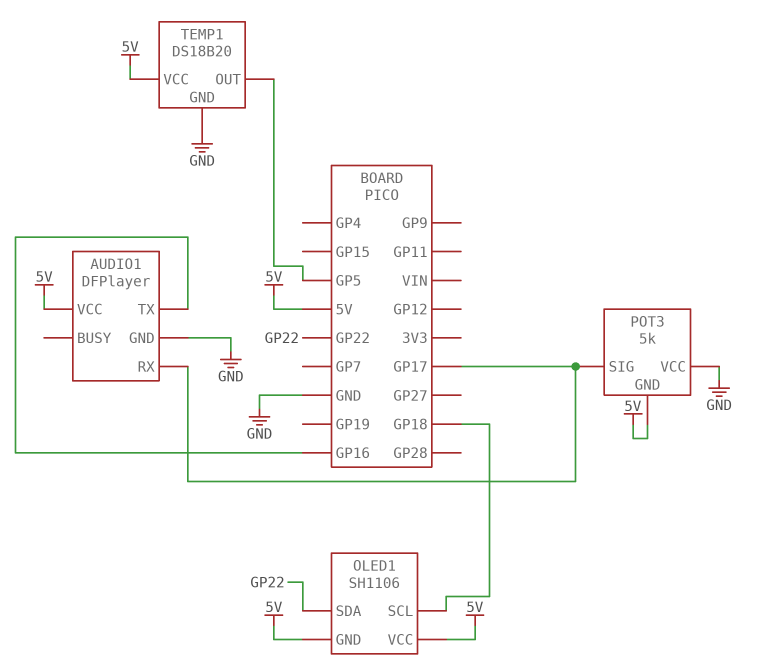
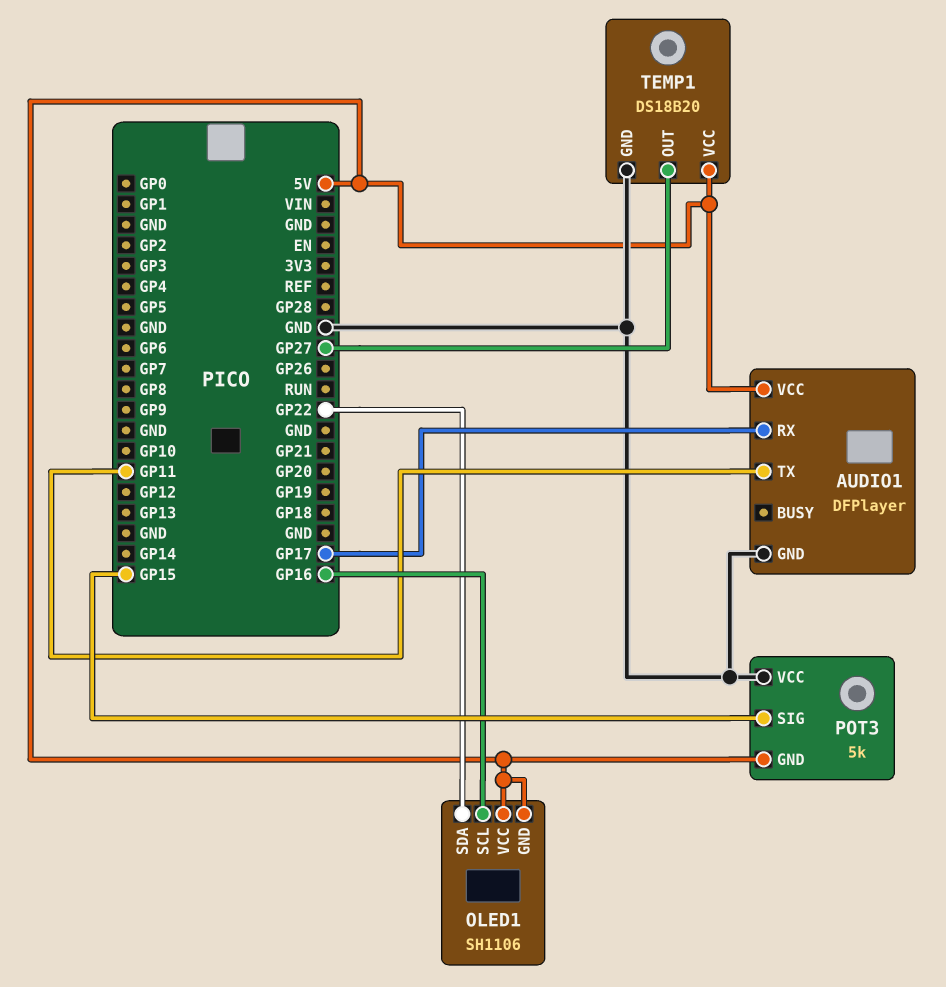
AUDIO1 pin TX: GP16 -> GP11
OLED1 pin SCL: GP18 -> GP16
POT3 pin SIG: GP17 -> GP15
TEMP1 pin OUT: GP5 -> GP27

